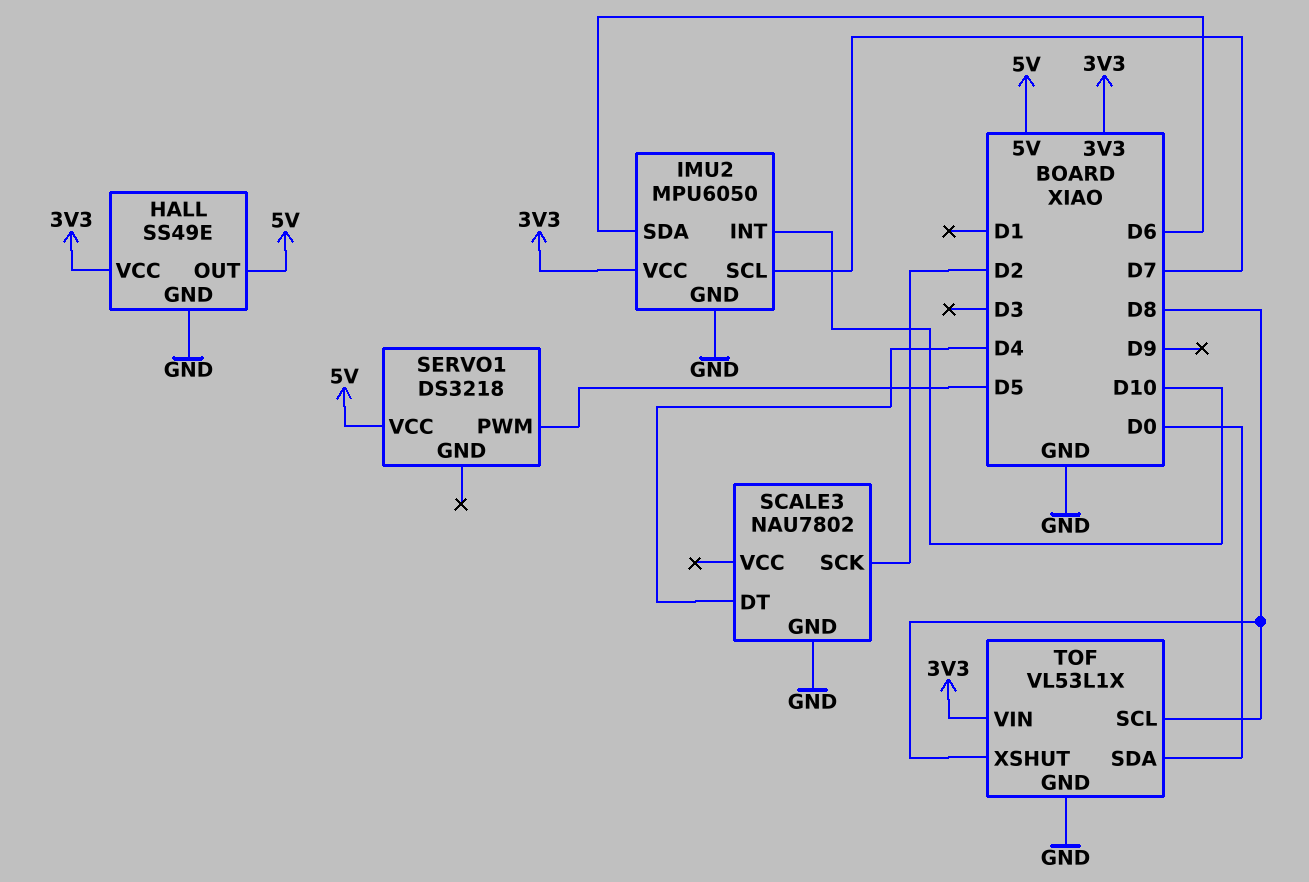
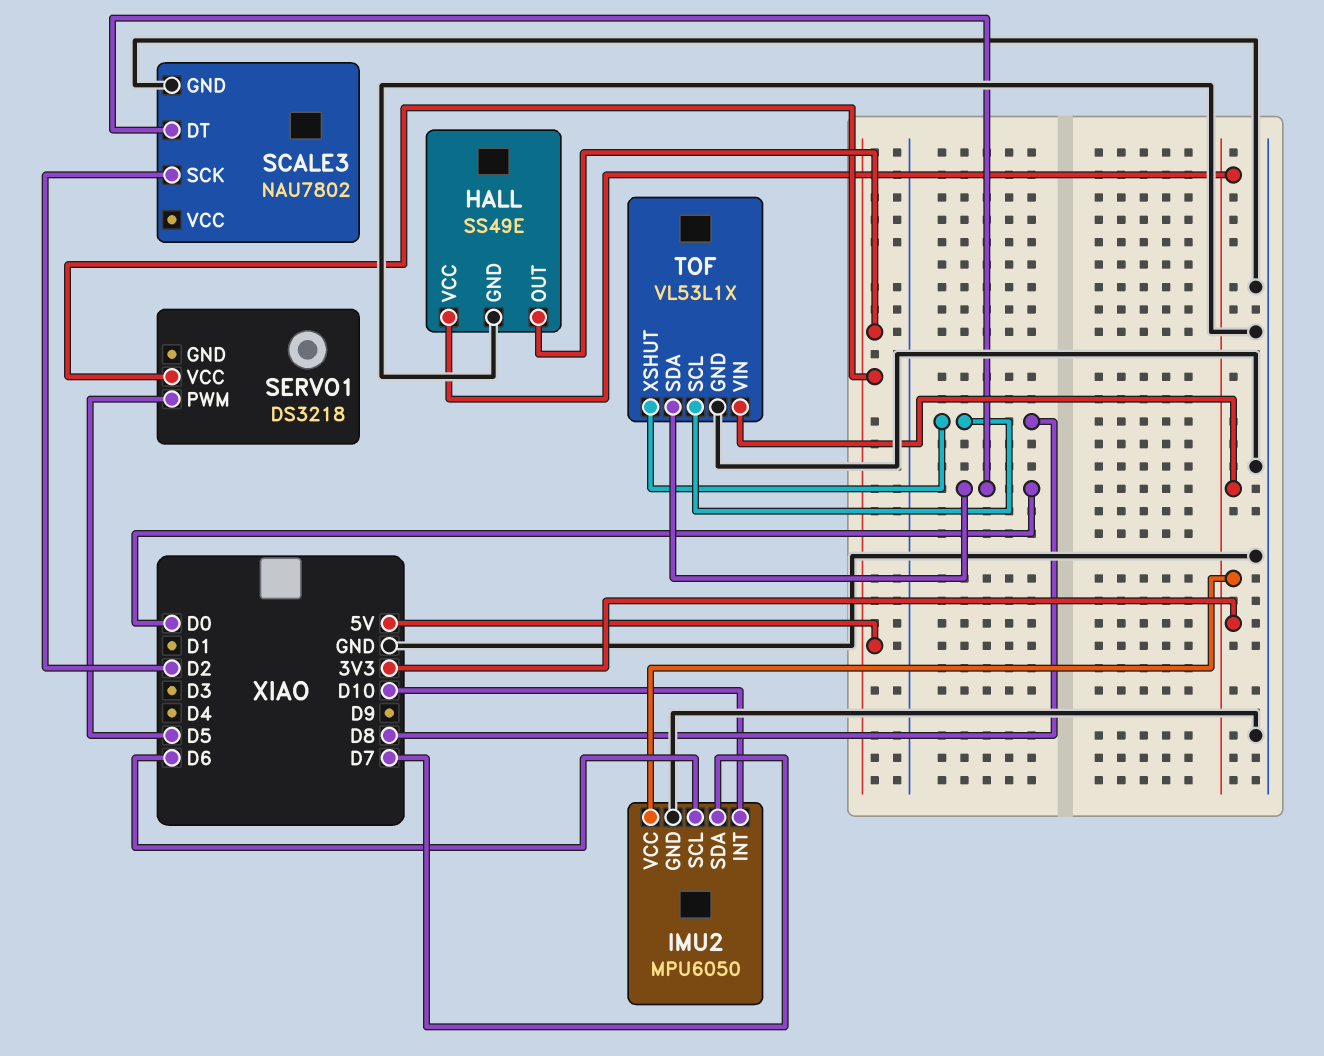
IMU2 pin SCL: D7 -> D6
IMU2 pin SDA: D6 -> D7
SCALE3 pin DT: D4 -> D0

